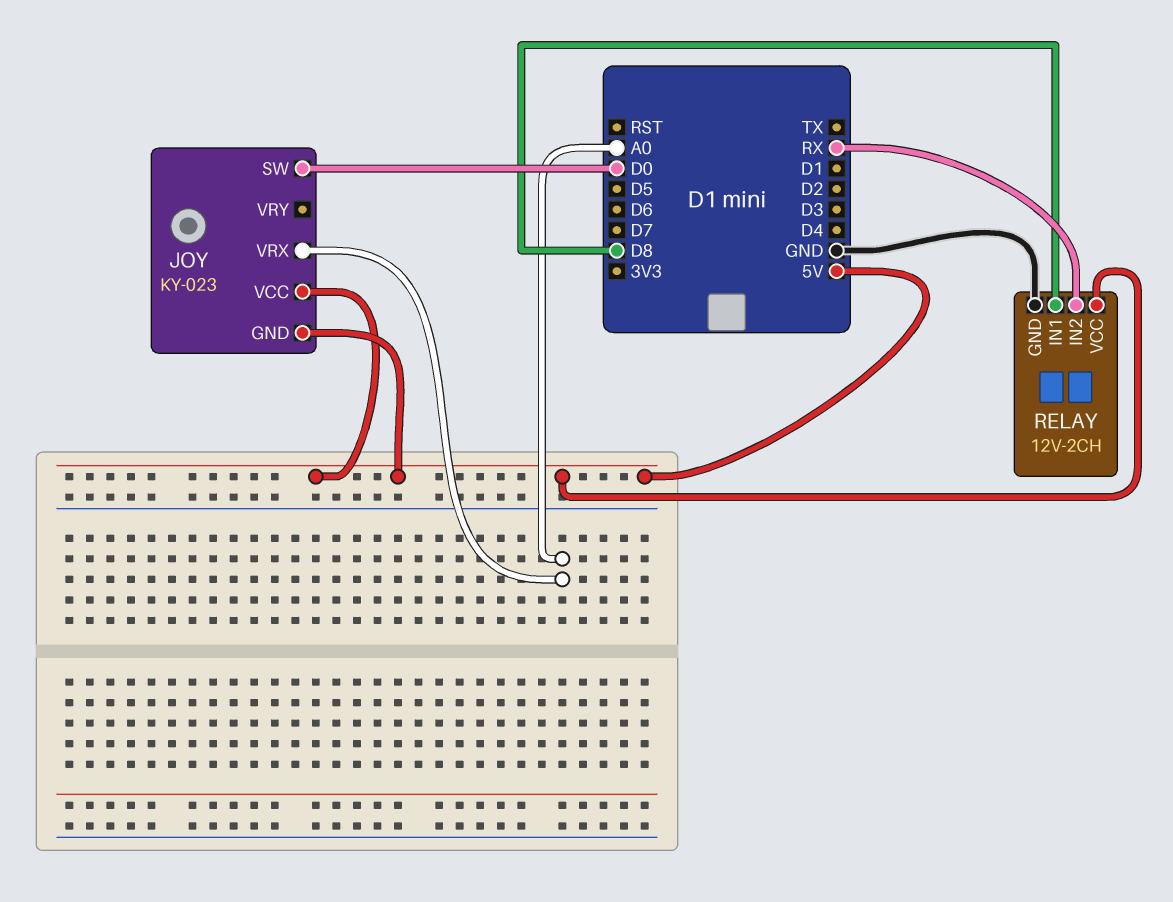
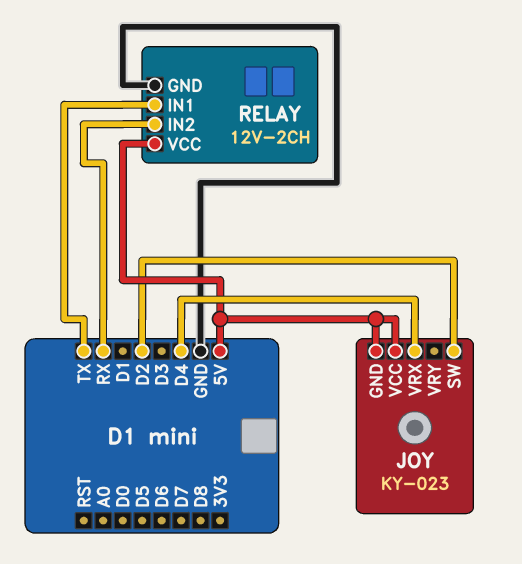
JOY pin SW: D0 -> D2
JOY pin VRX: A0 -> D4
RELAY pin IN1: D8 -> TX

